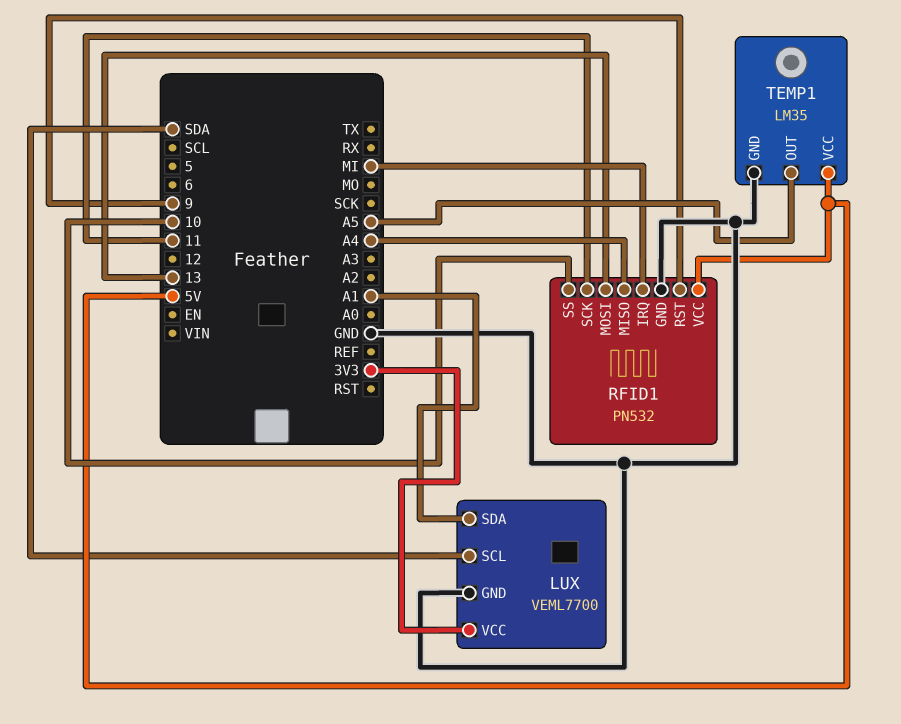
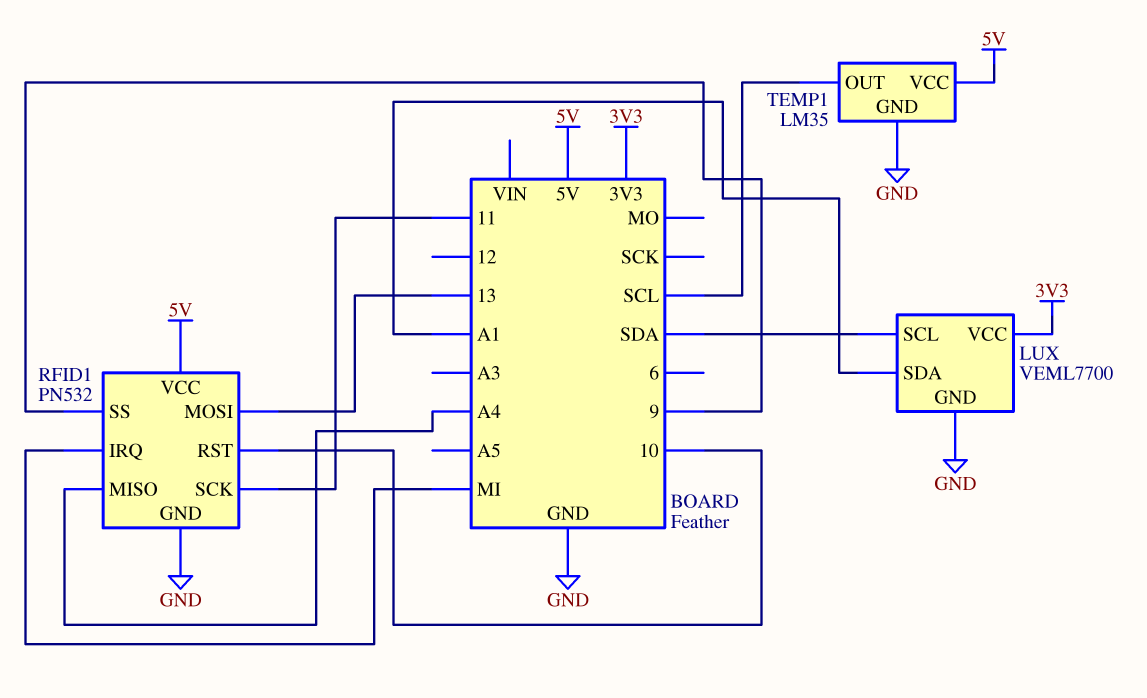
RFID1 pin RST: 9 -> 10
RFID1 pin SS: 10 -> 9
TEMP1 pin OUT: A5 -> SCL

